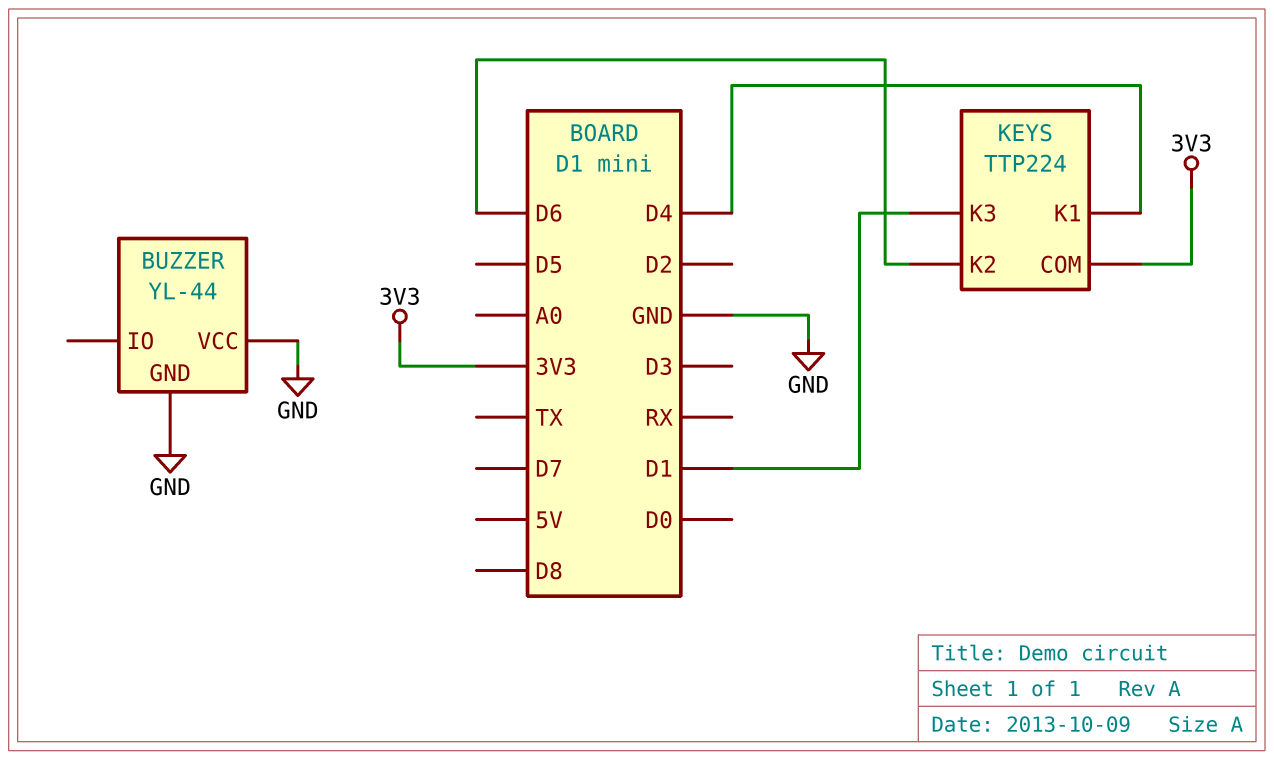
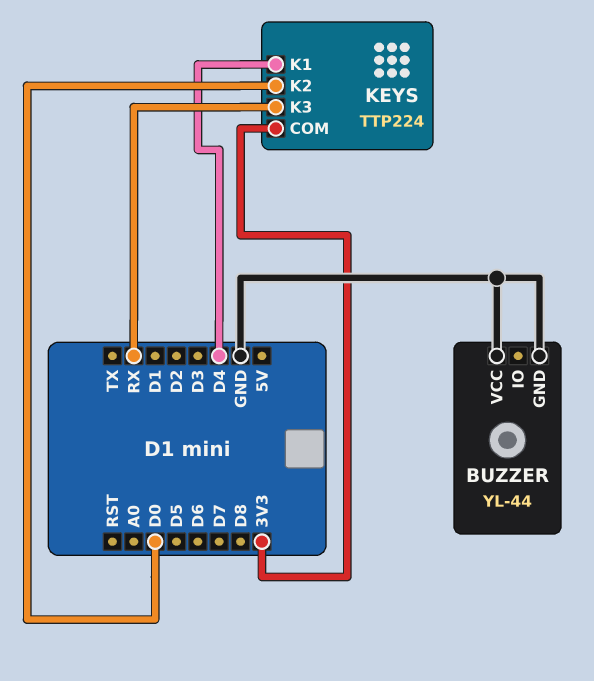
KEYS pin K2: D6 -> D0
KEYS pin K3: D1 -> RX

